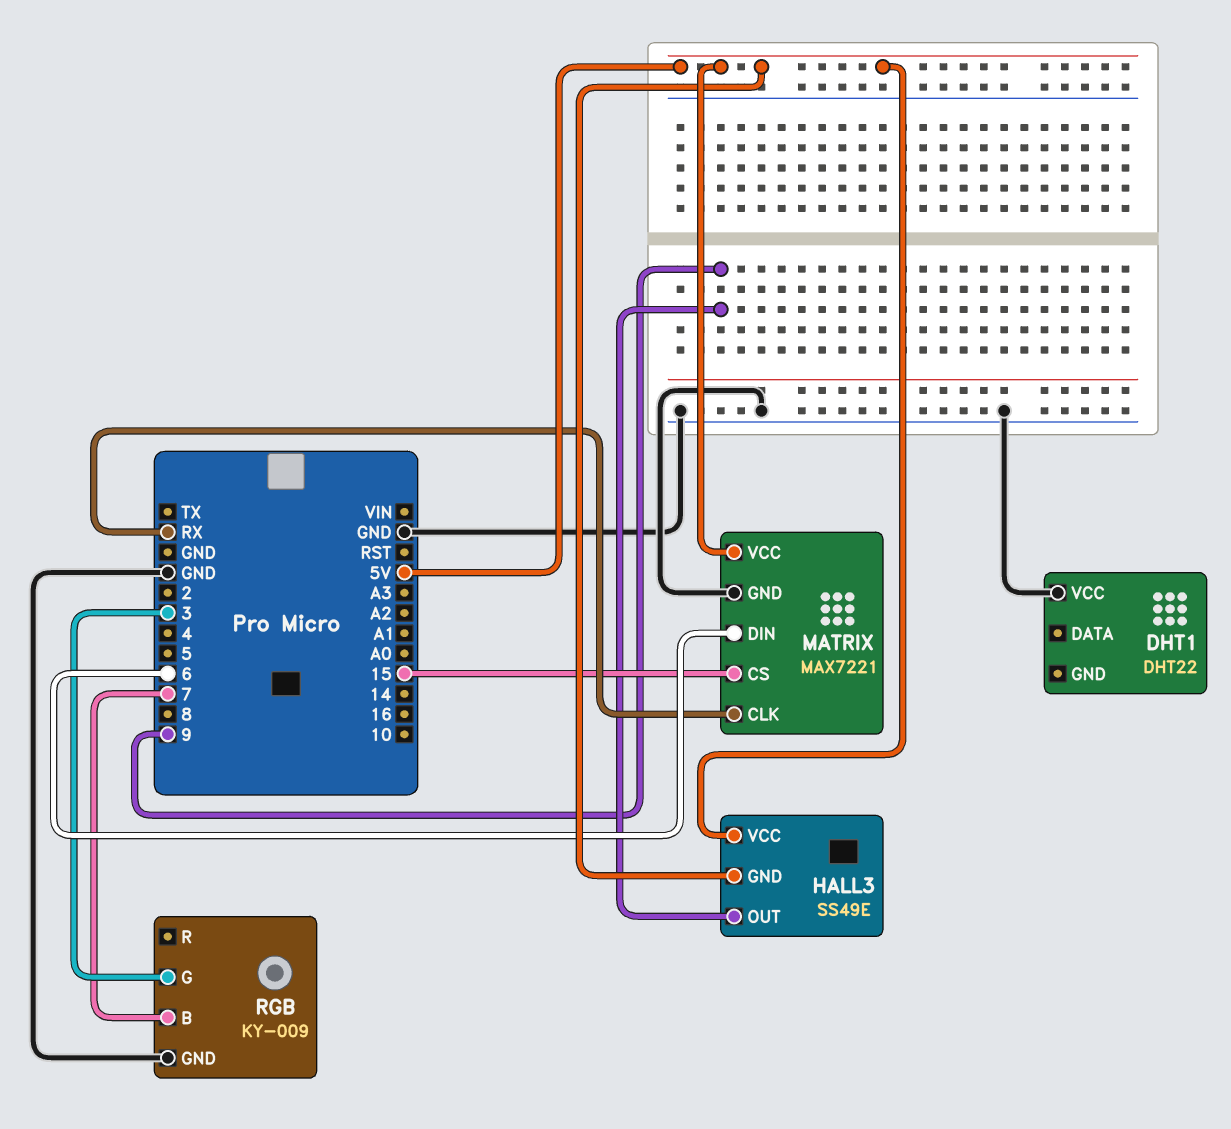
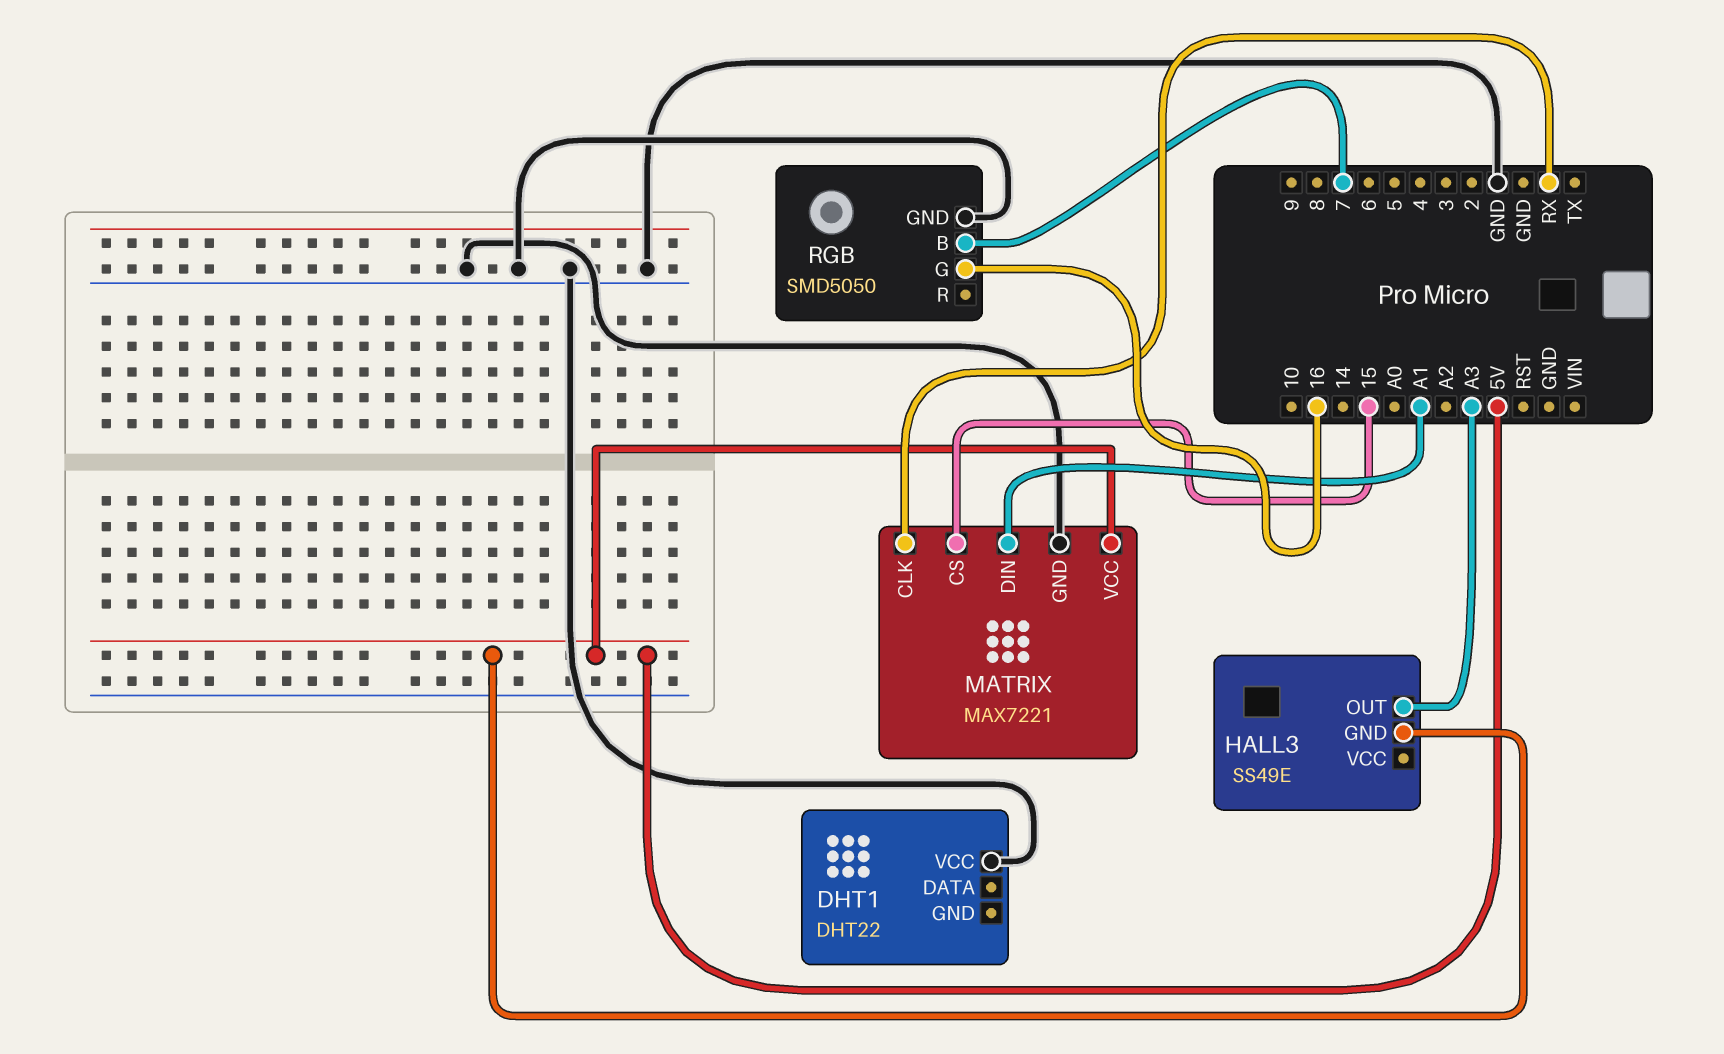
HALL3 pin OUT: 9 -> A3
HALL3 pin VCC: 5V -> none
MATRIX pin DIN: 6 -> A1
RGB: KY-009 -> SMD5050
RGB pin G: 3 -> 16

